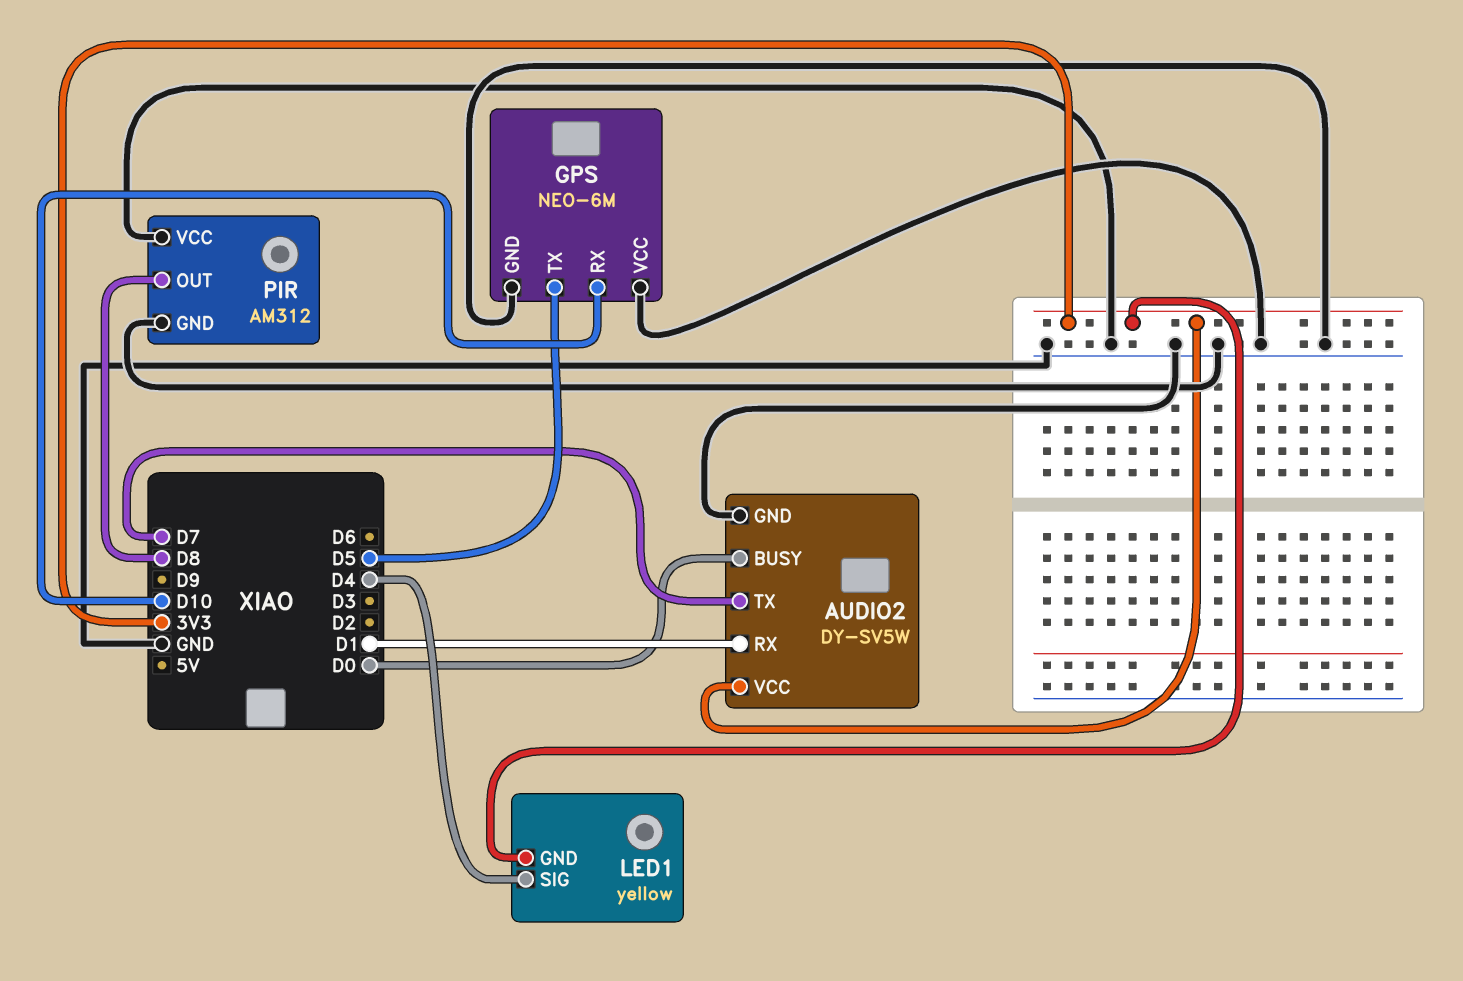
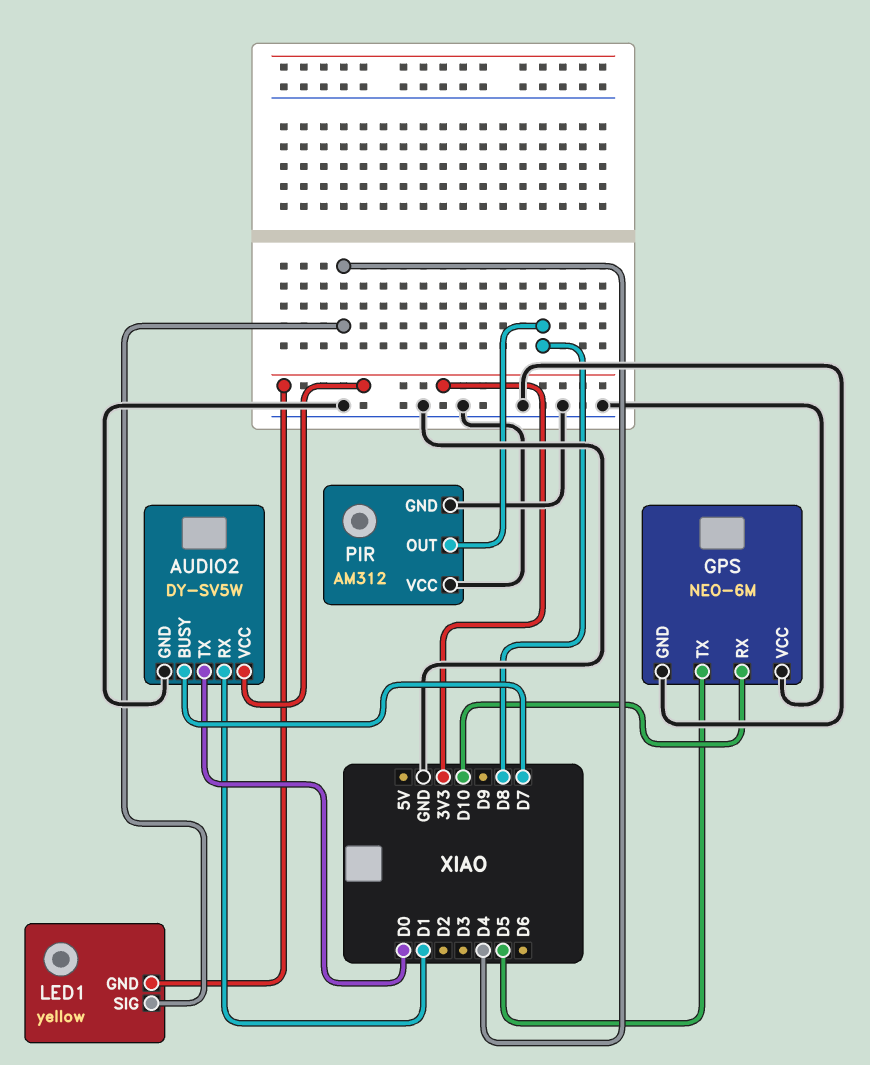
AUDIO2 pin BUSY: D0 -> D7
AUDIO2 pin TX: D7 -> D0

